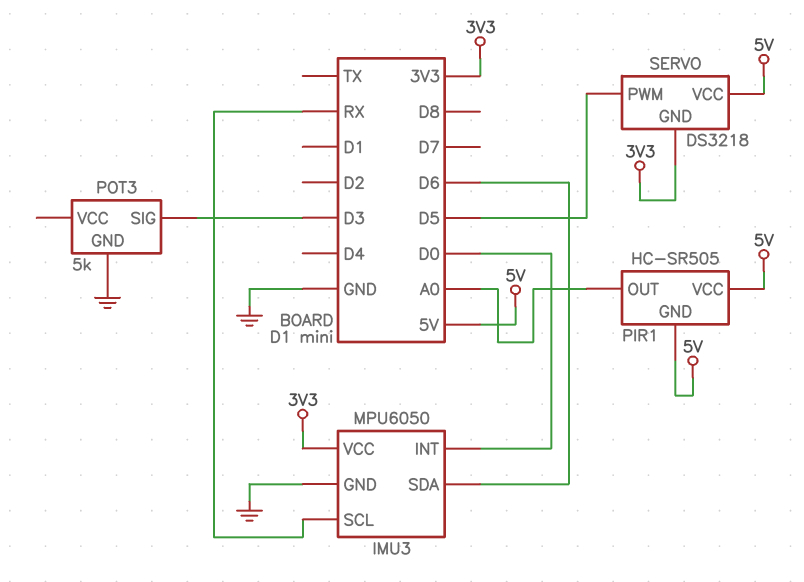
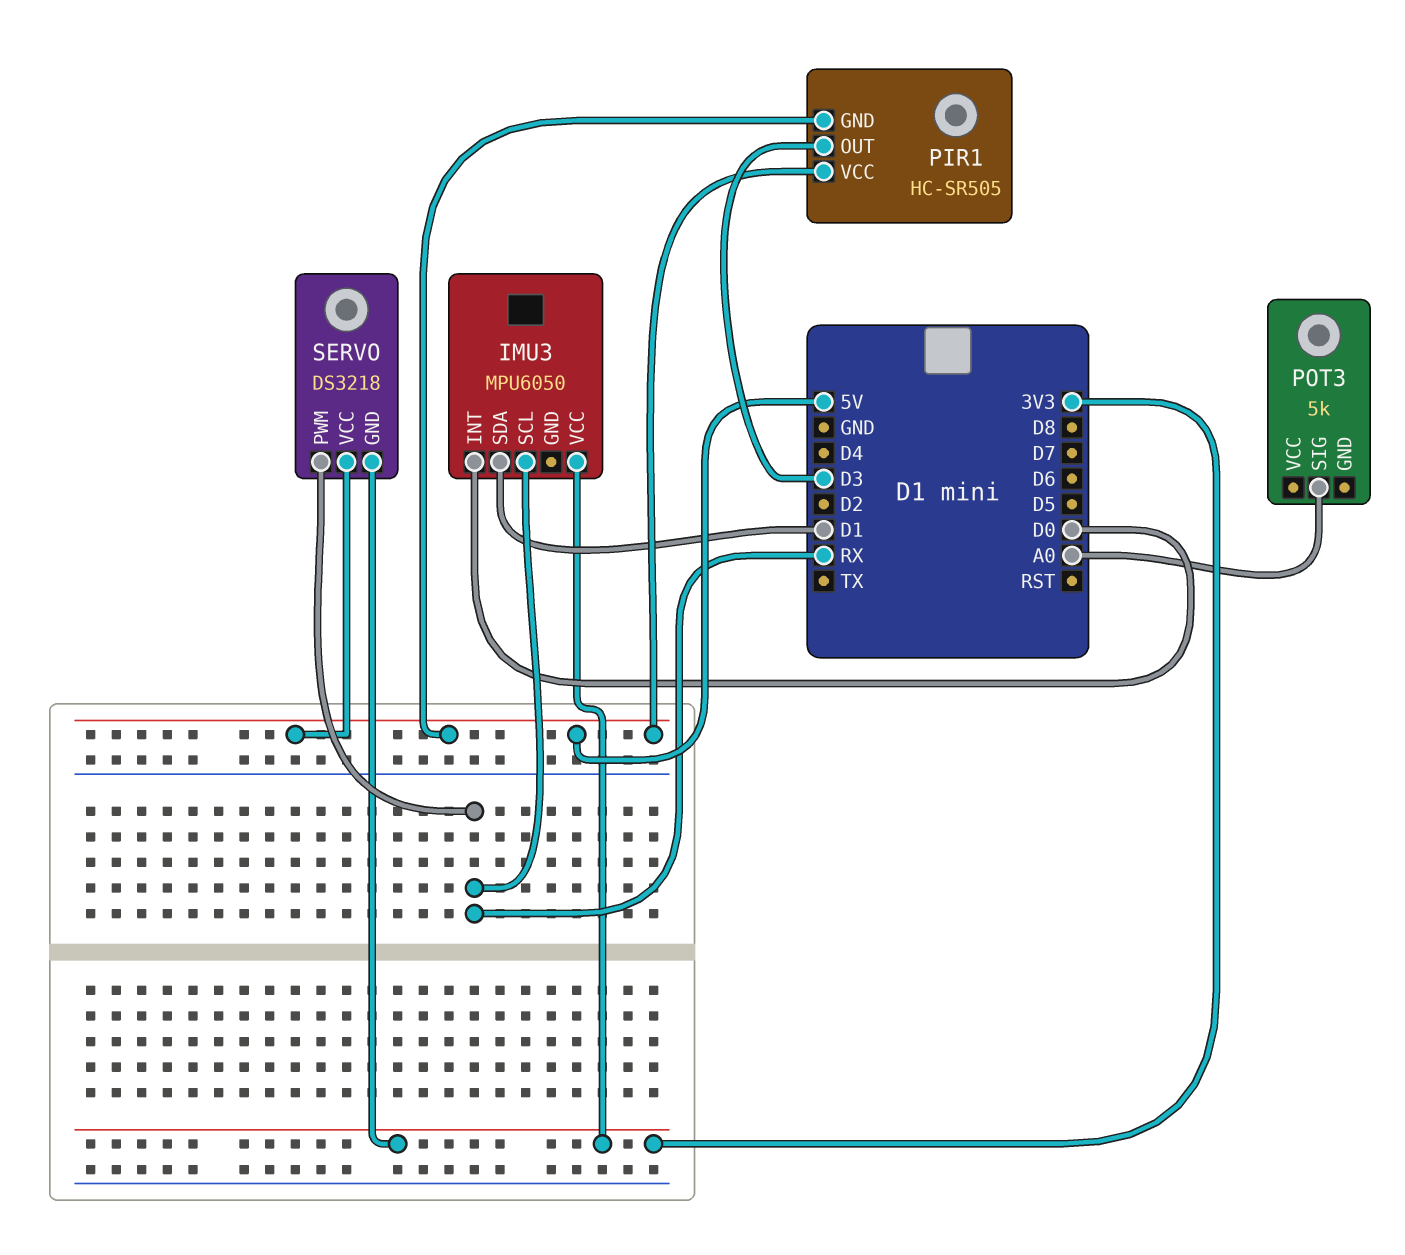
IMU3 pin GND: GND -> none
IMU3 pin SDA: D6 -> D1
PIR1 pin OUT: A0 -> D3
POT3 pin GND: GND -> none
POT3 pin SIG: D3 -> A0
SERVO pin PWM: D5 -> RX

